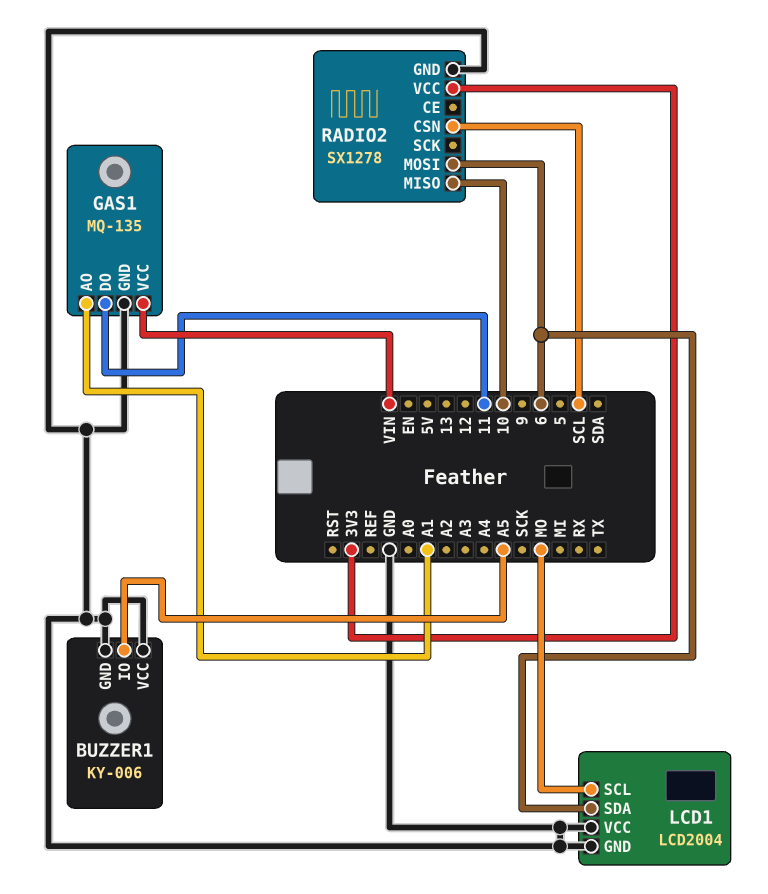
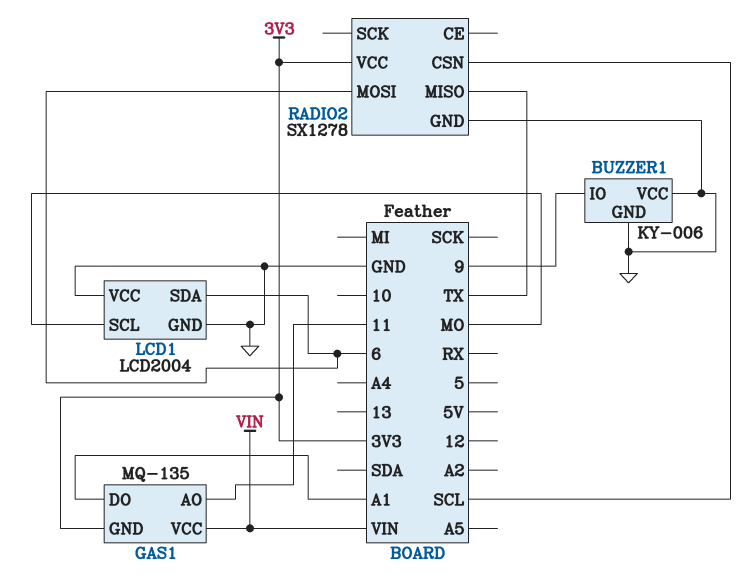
BUZZER1 pin IO: A5 -> 9
GAS1 pin AO: A1 -> 11
GAS1 pin DO: 11 -> A1
GAS1 pin GND: GND -> 3V3
RADIO2 pin MISO: 10 -> TX

